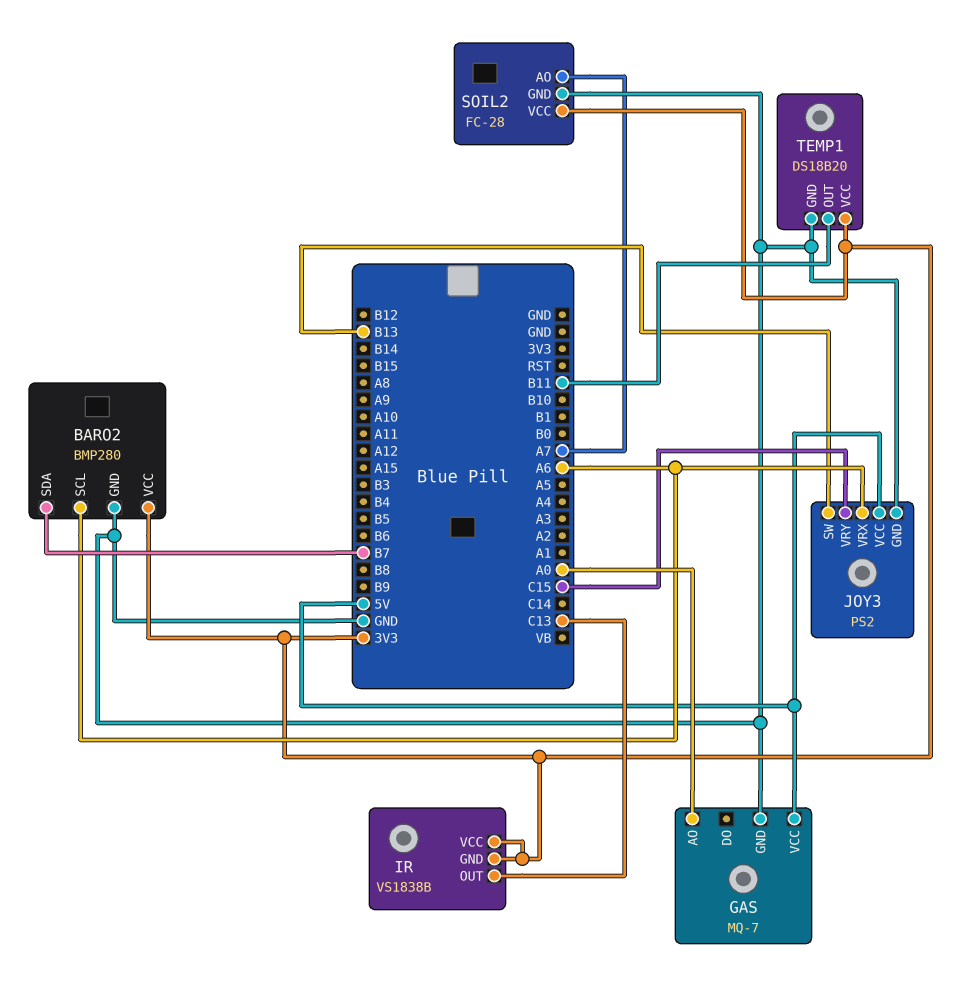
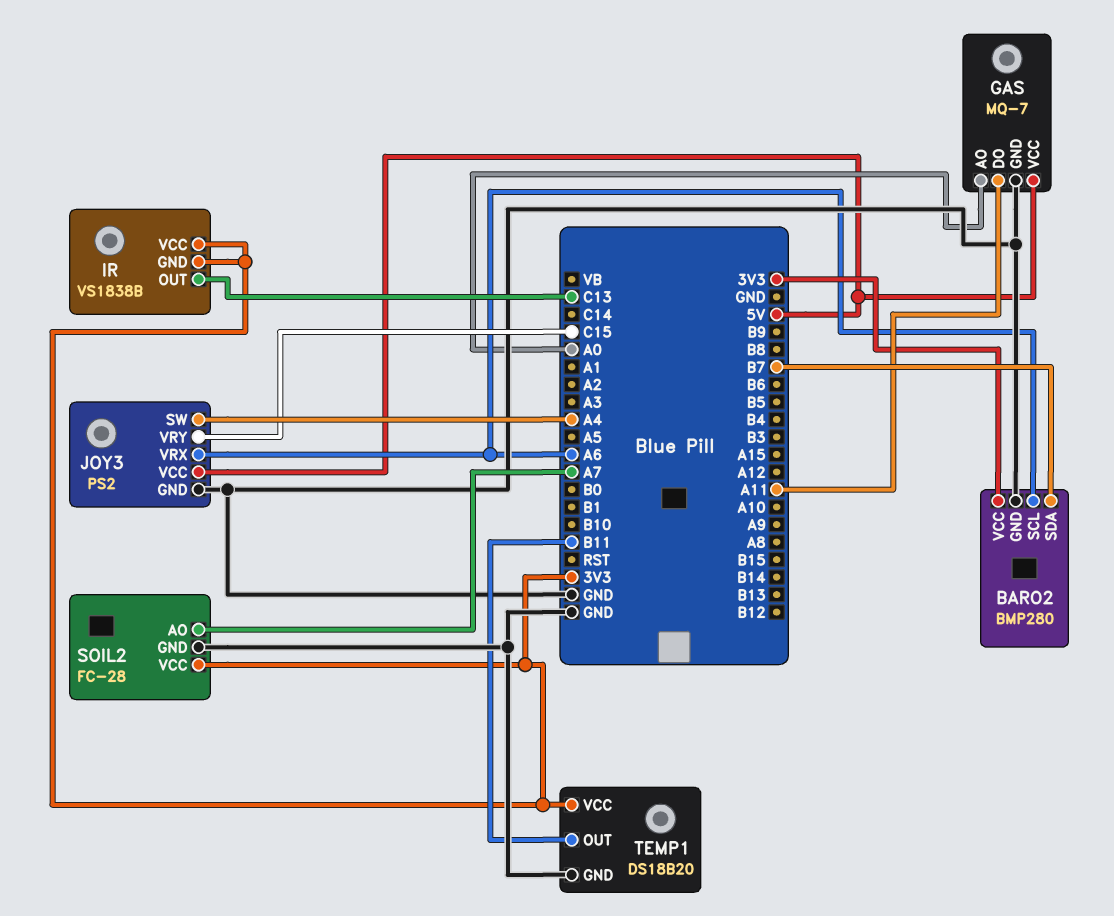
GAS pin DO: none -> A11
JOY3 pin SW: B13 -> A4

